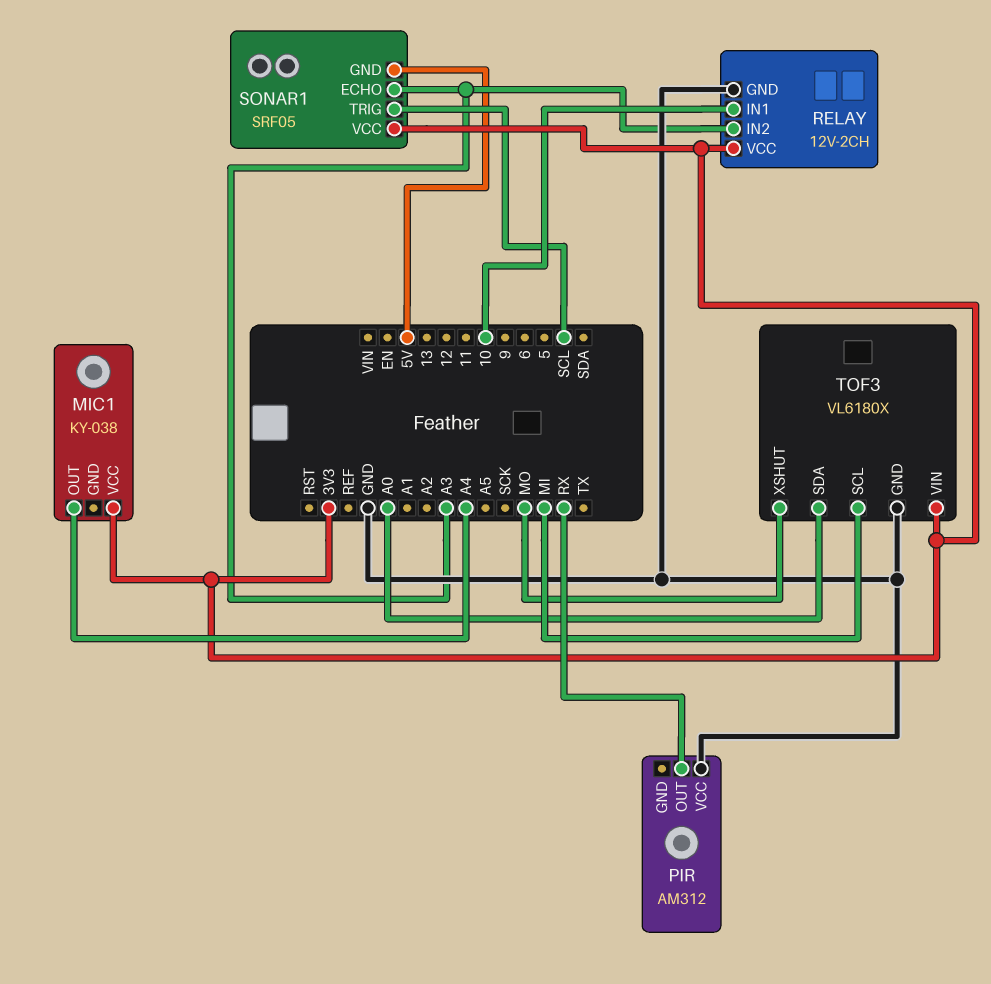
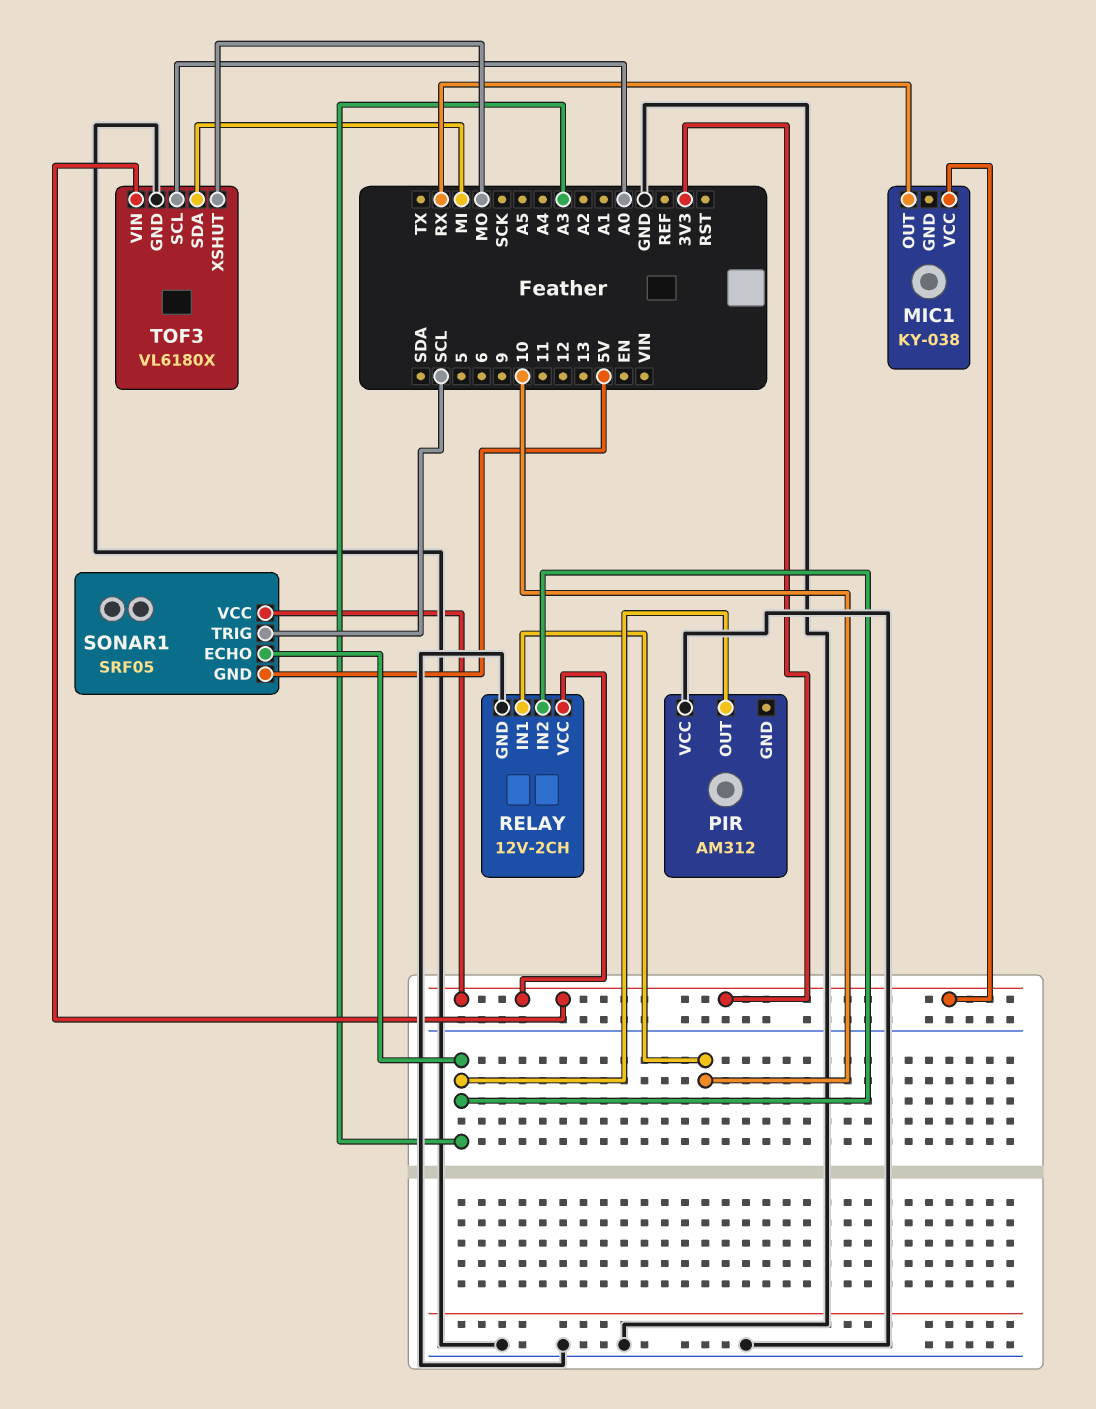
MIC1 pin OUT: A4 -> RX
PIR pin OUT: RX -> A3
TOF3 pin SCL: MI -> A0
TOF3 pin SDA: A0 -> MI

